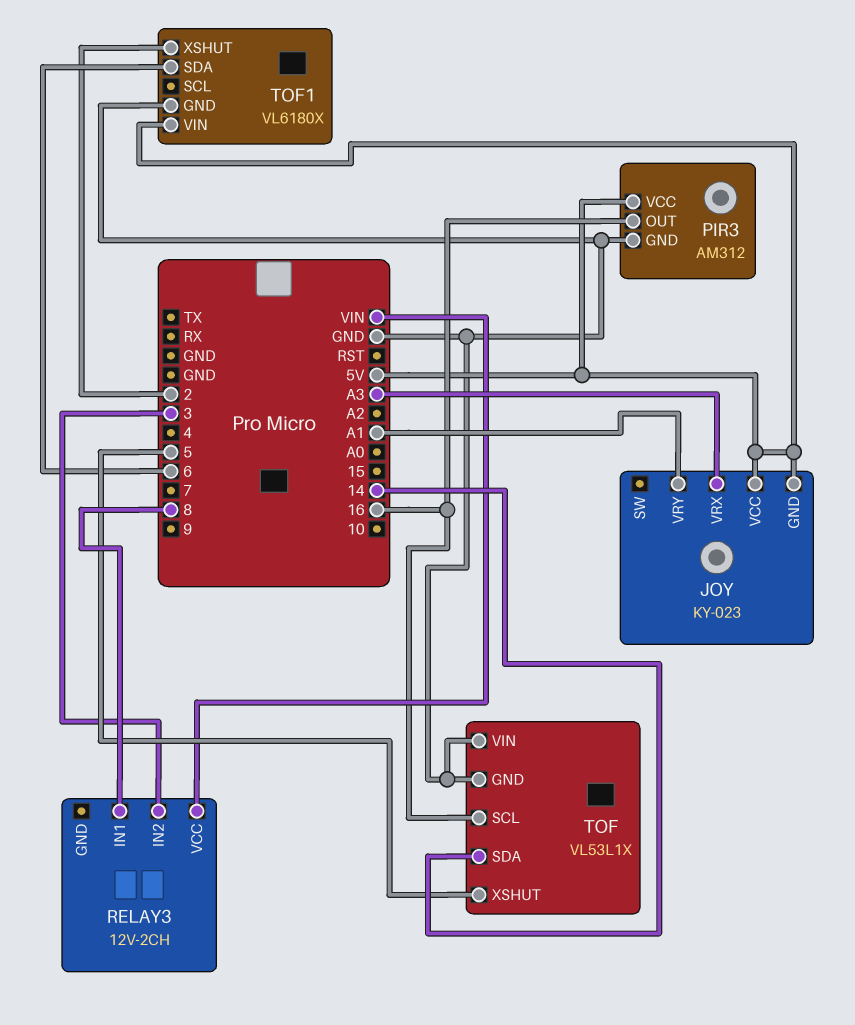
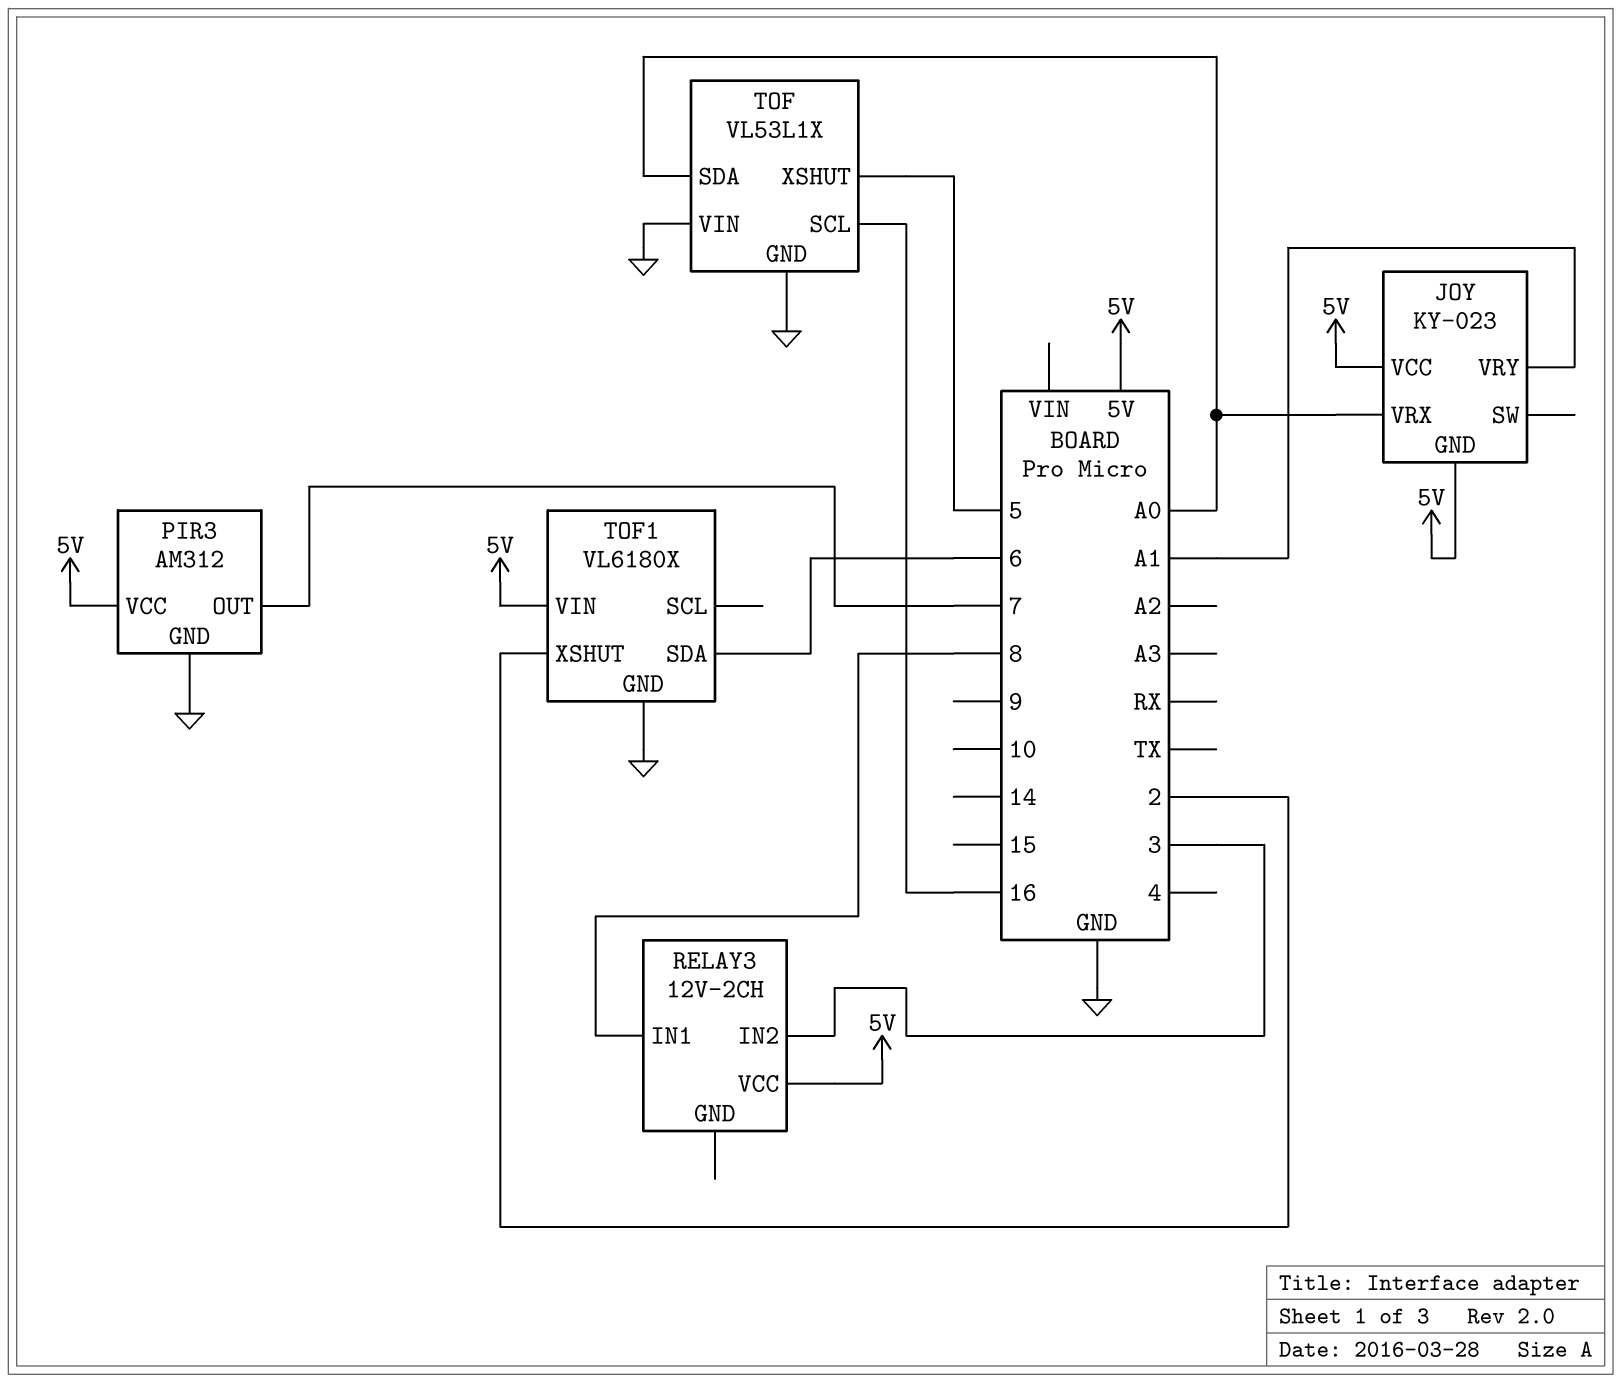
JOY pin VRX: A3 -> A0
PIR3 pin OUT: 16 -> 7
RELAY3 pin VCC: VIN -> 5V
TOF pin SDA: 14 -> A0

